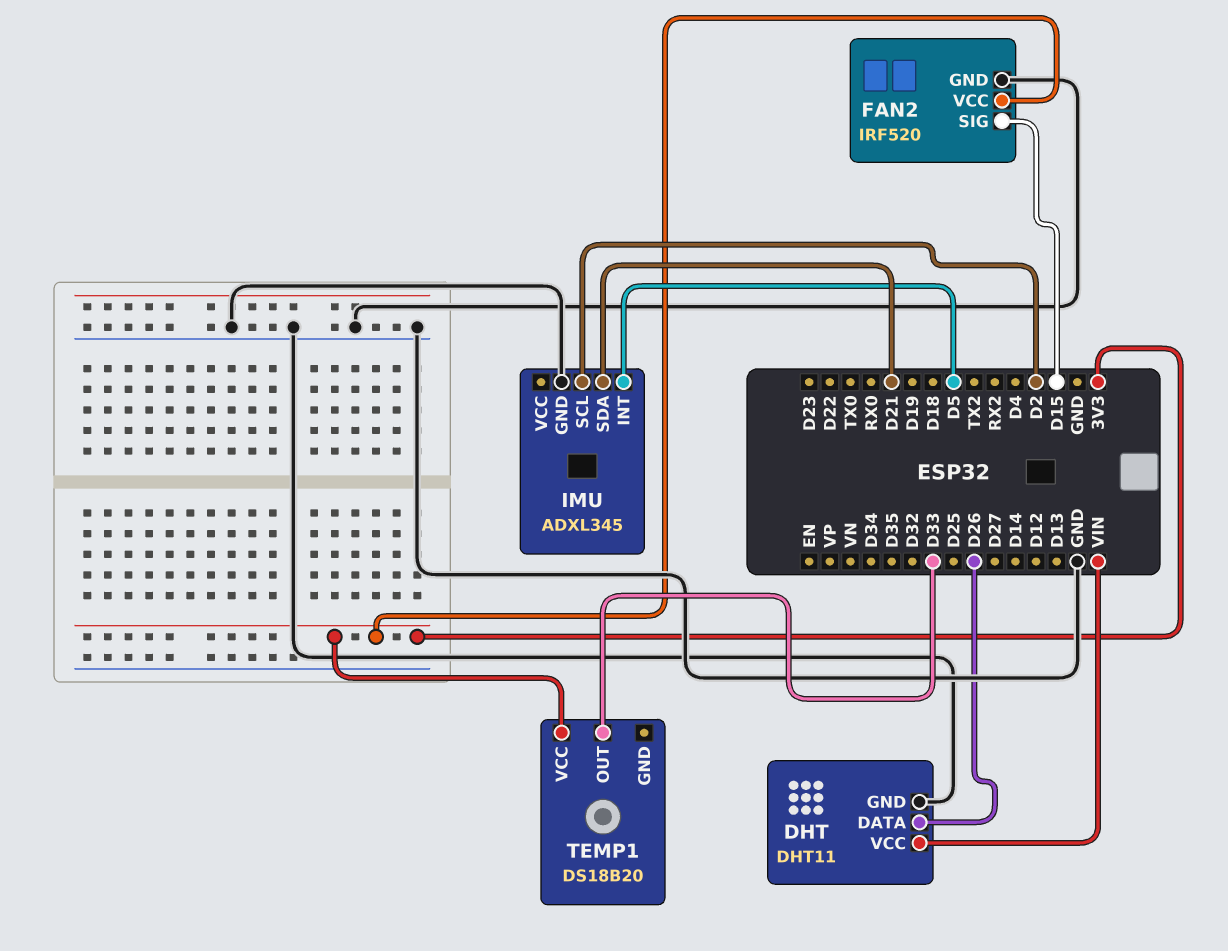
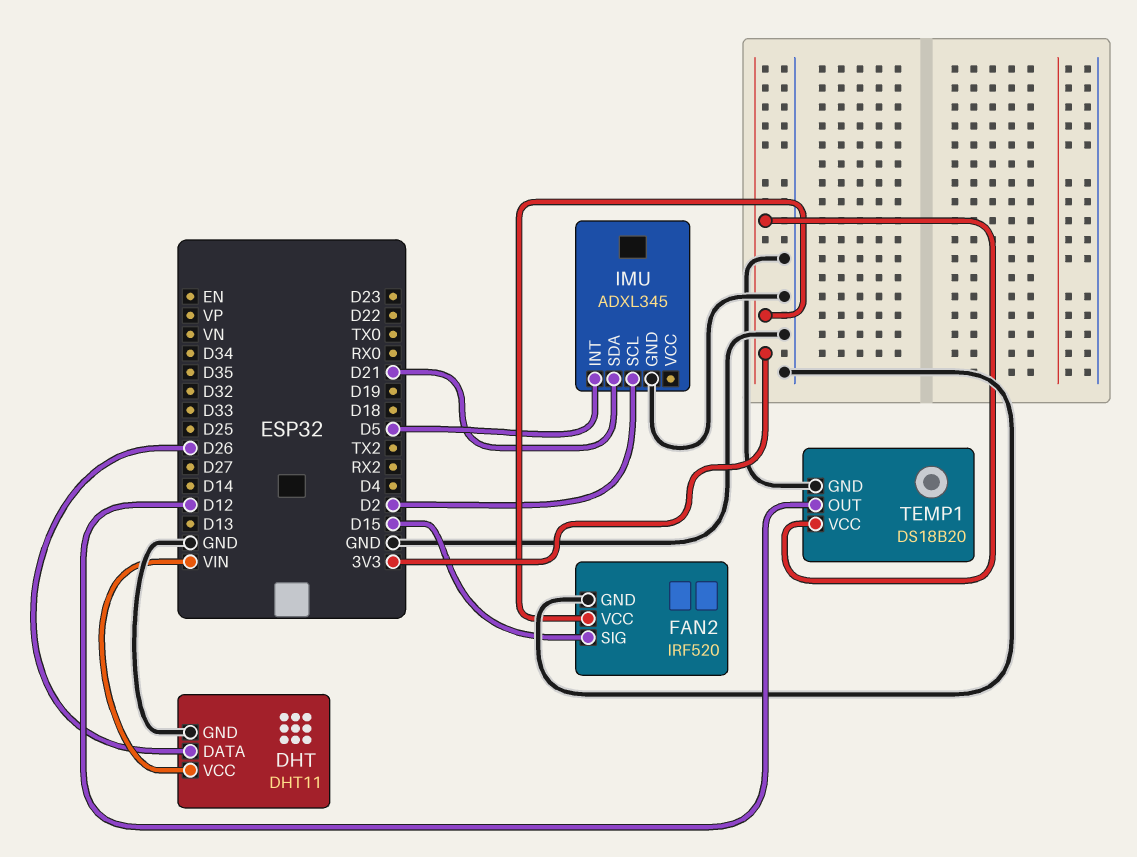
TEMP1 pin GND: none -> GND
TEMP1 pin OUT: D33 -> D12

